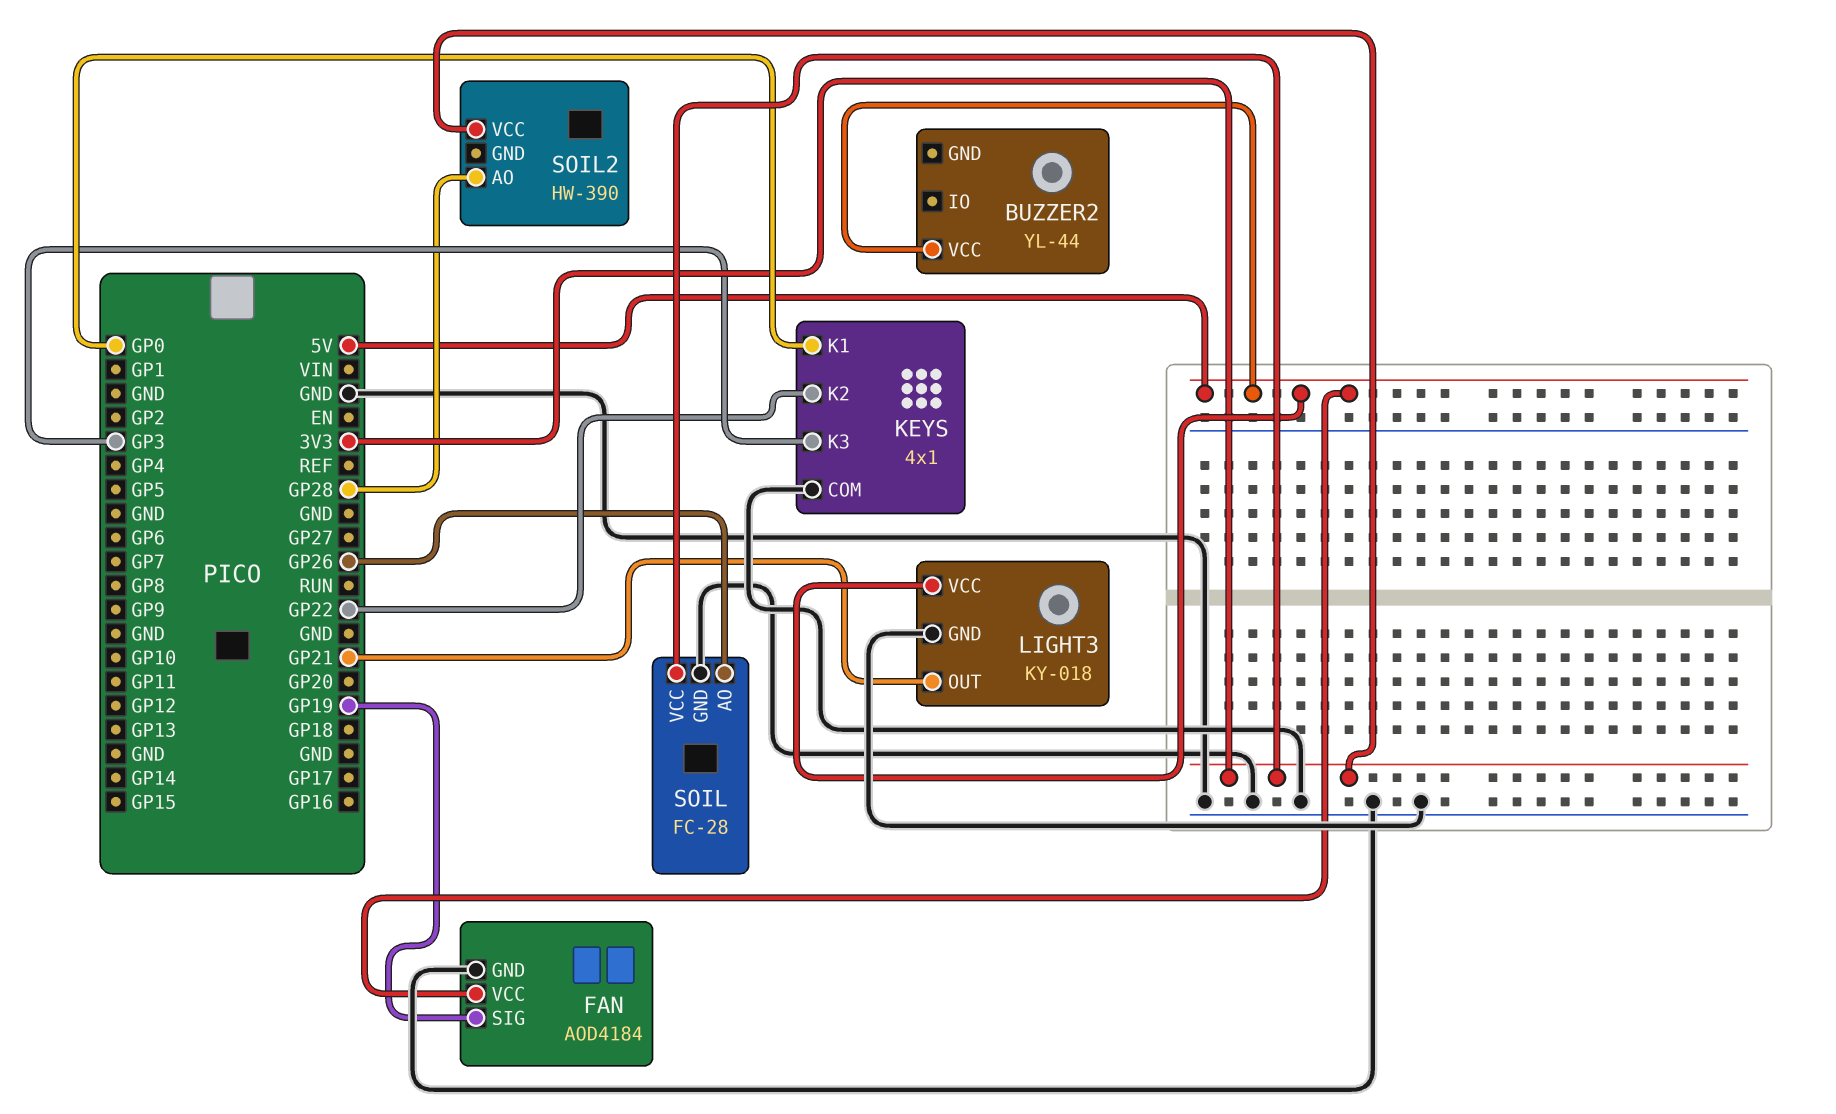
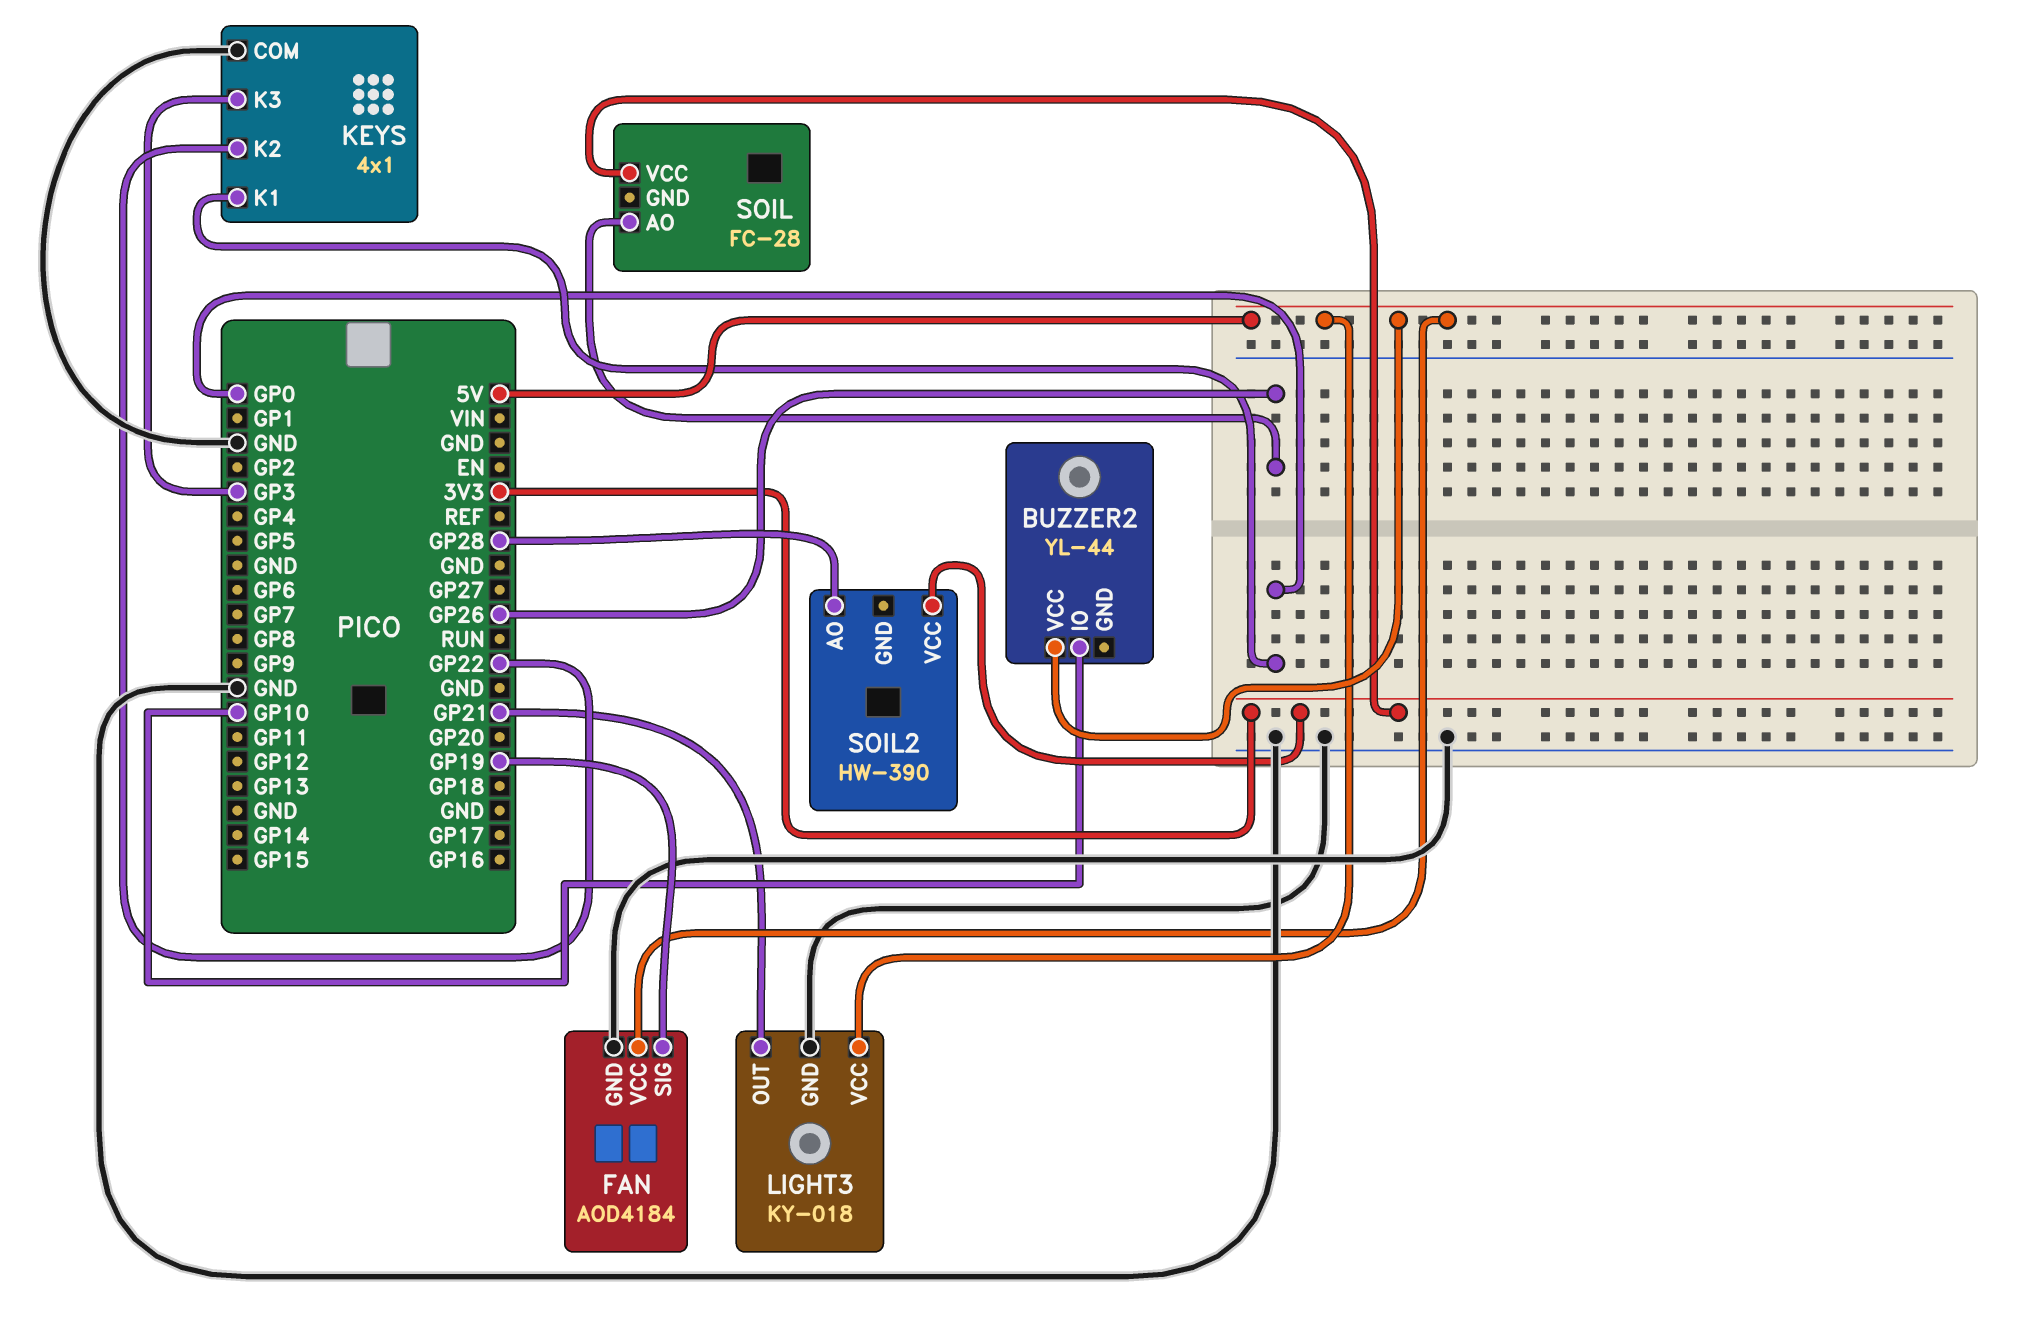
BUZZER2 pin IO: none -> GP10
SOIL pin GND: GND -> none

